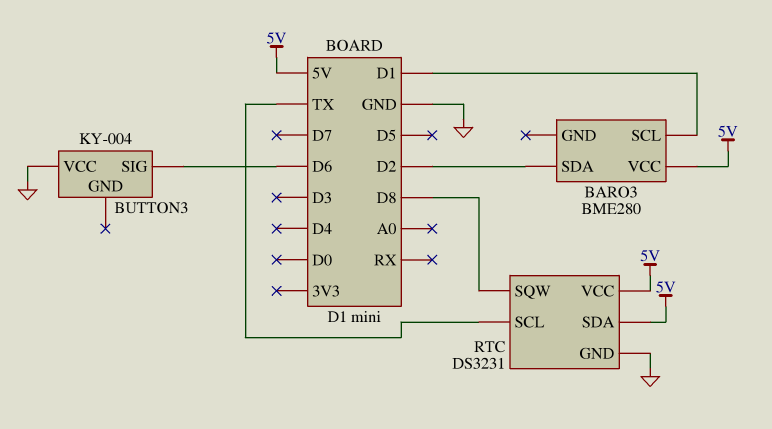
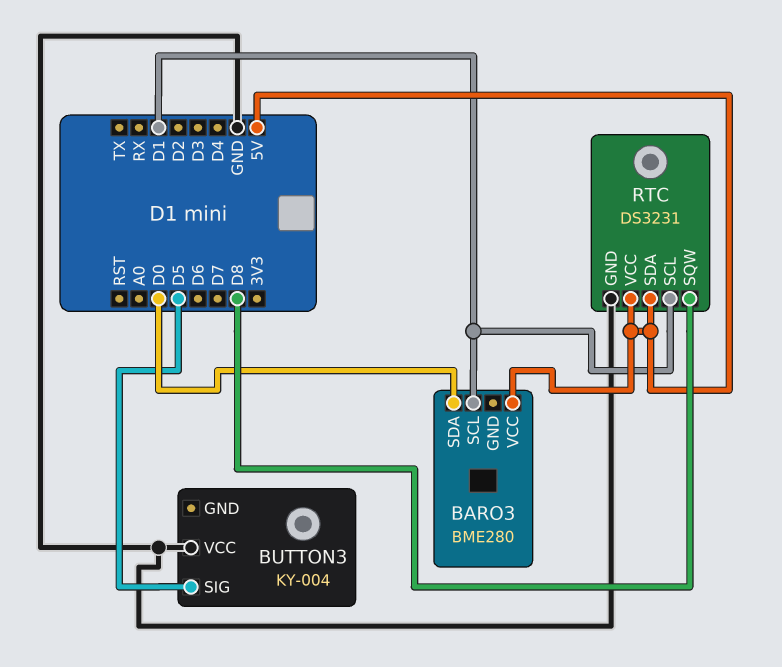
BARO3 pin SDA: D2 -> D0
BUTTON3 pin SIG: D6 -> D5
RTC pin SCL: TX -> D1

